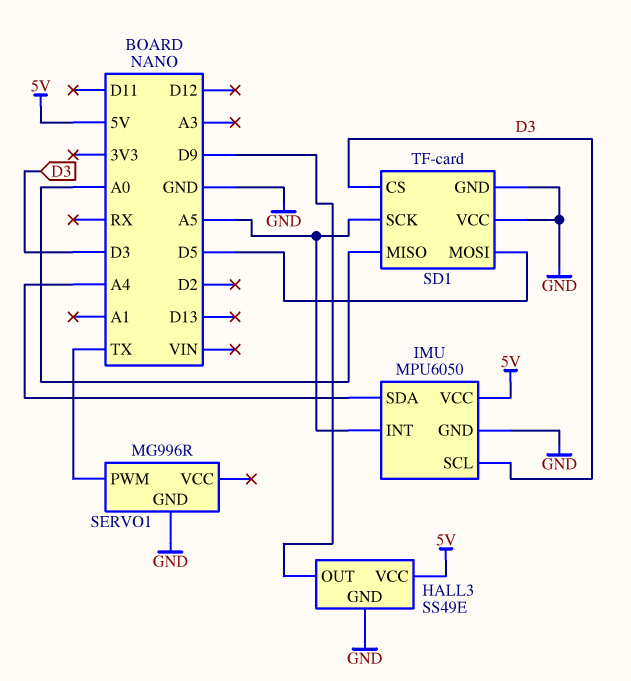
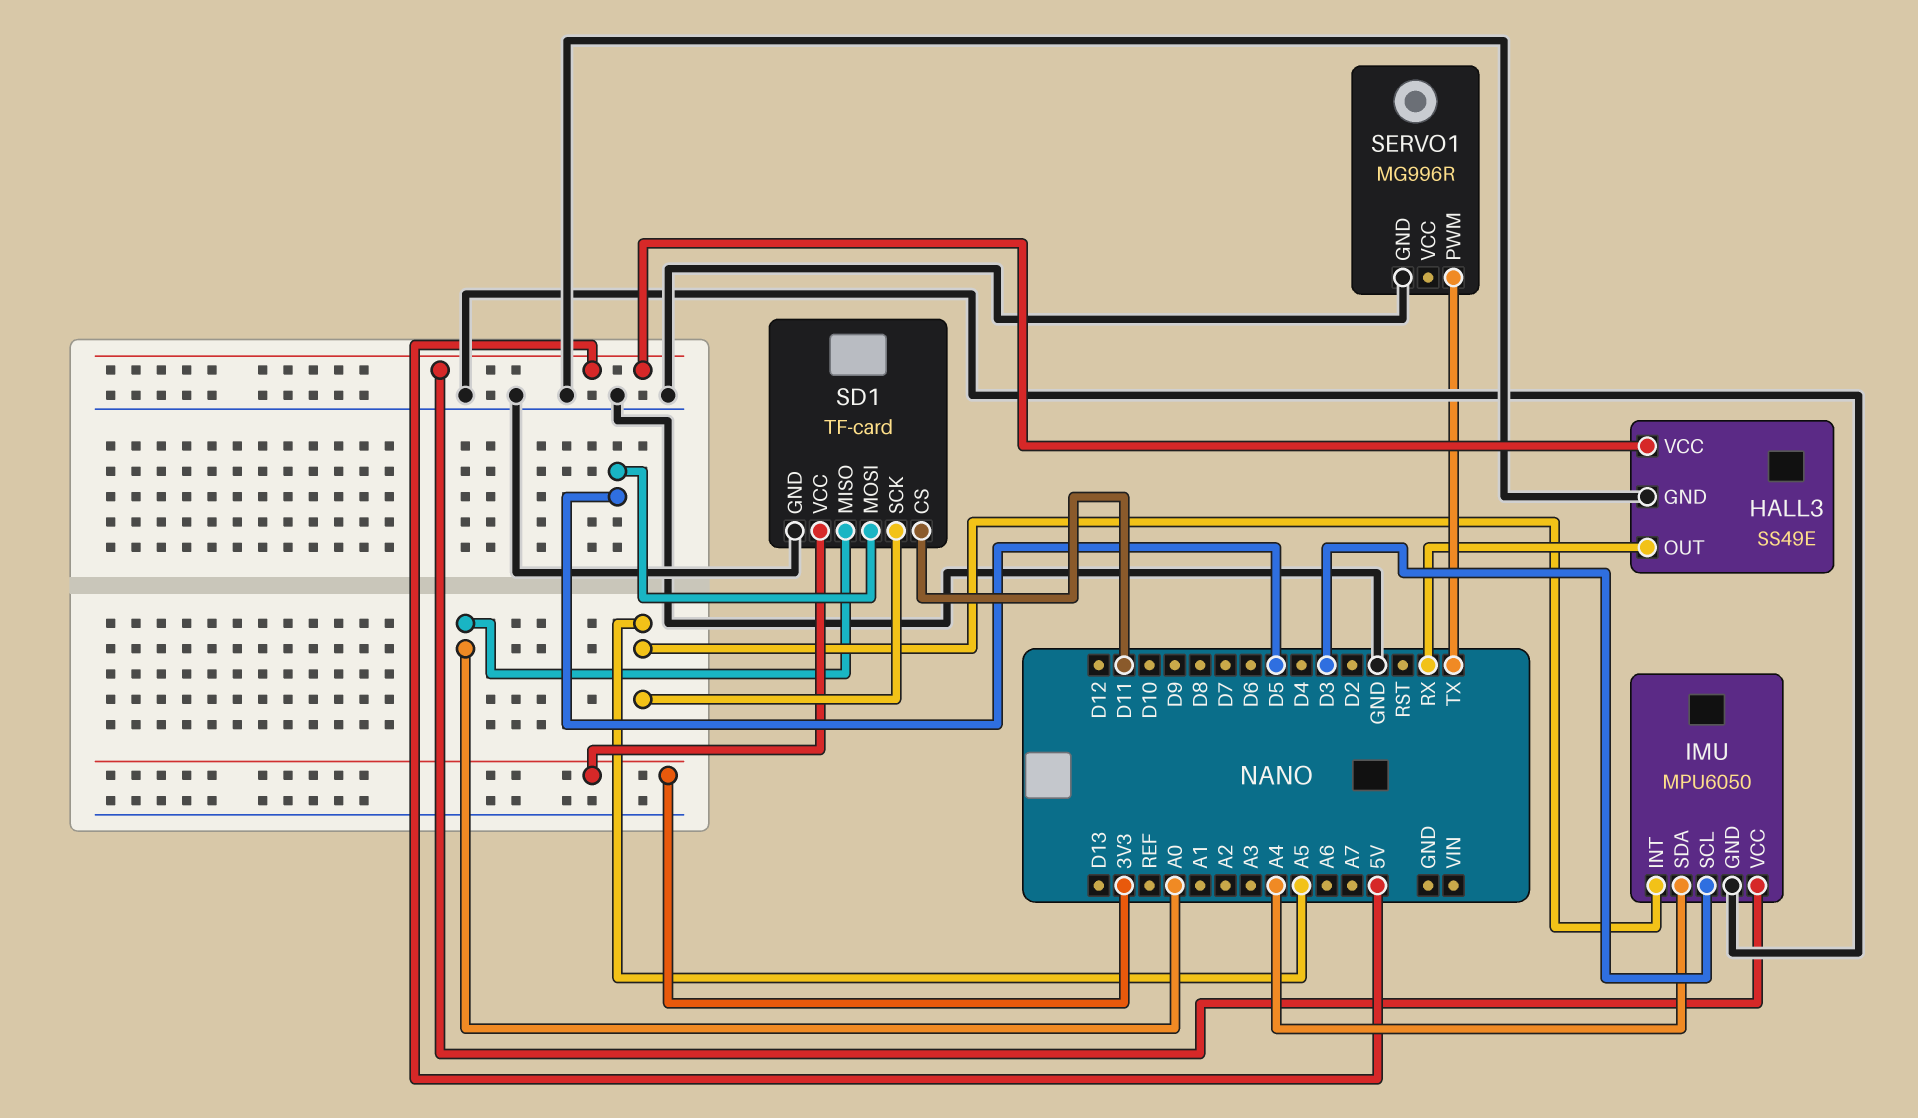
HALL3 pin OUT: D9 -> RX
SD1 pin CS: D3 -> D11
SD1 pin VCC: GND -> 3V3

